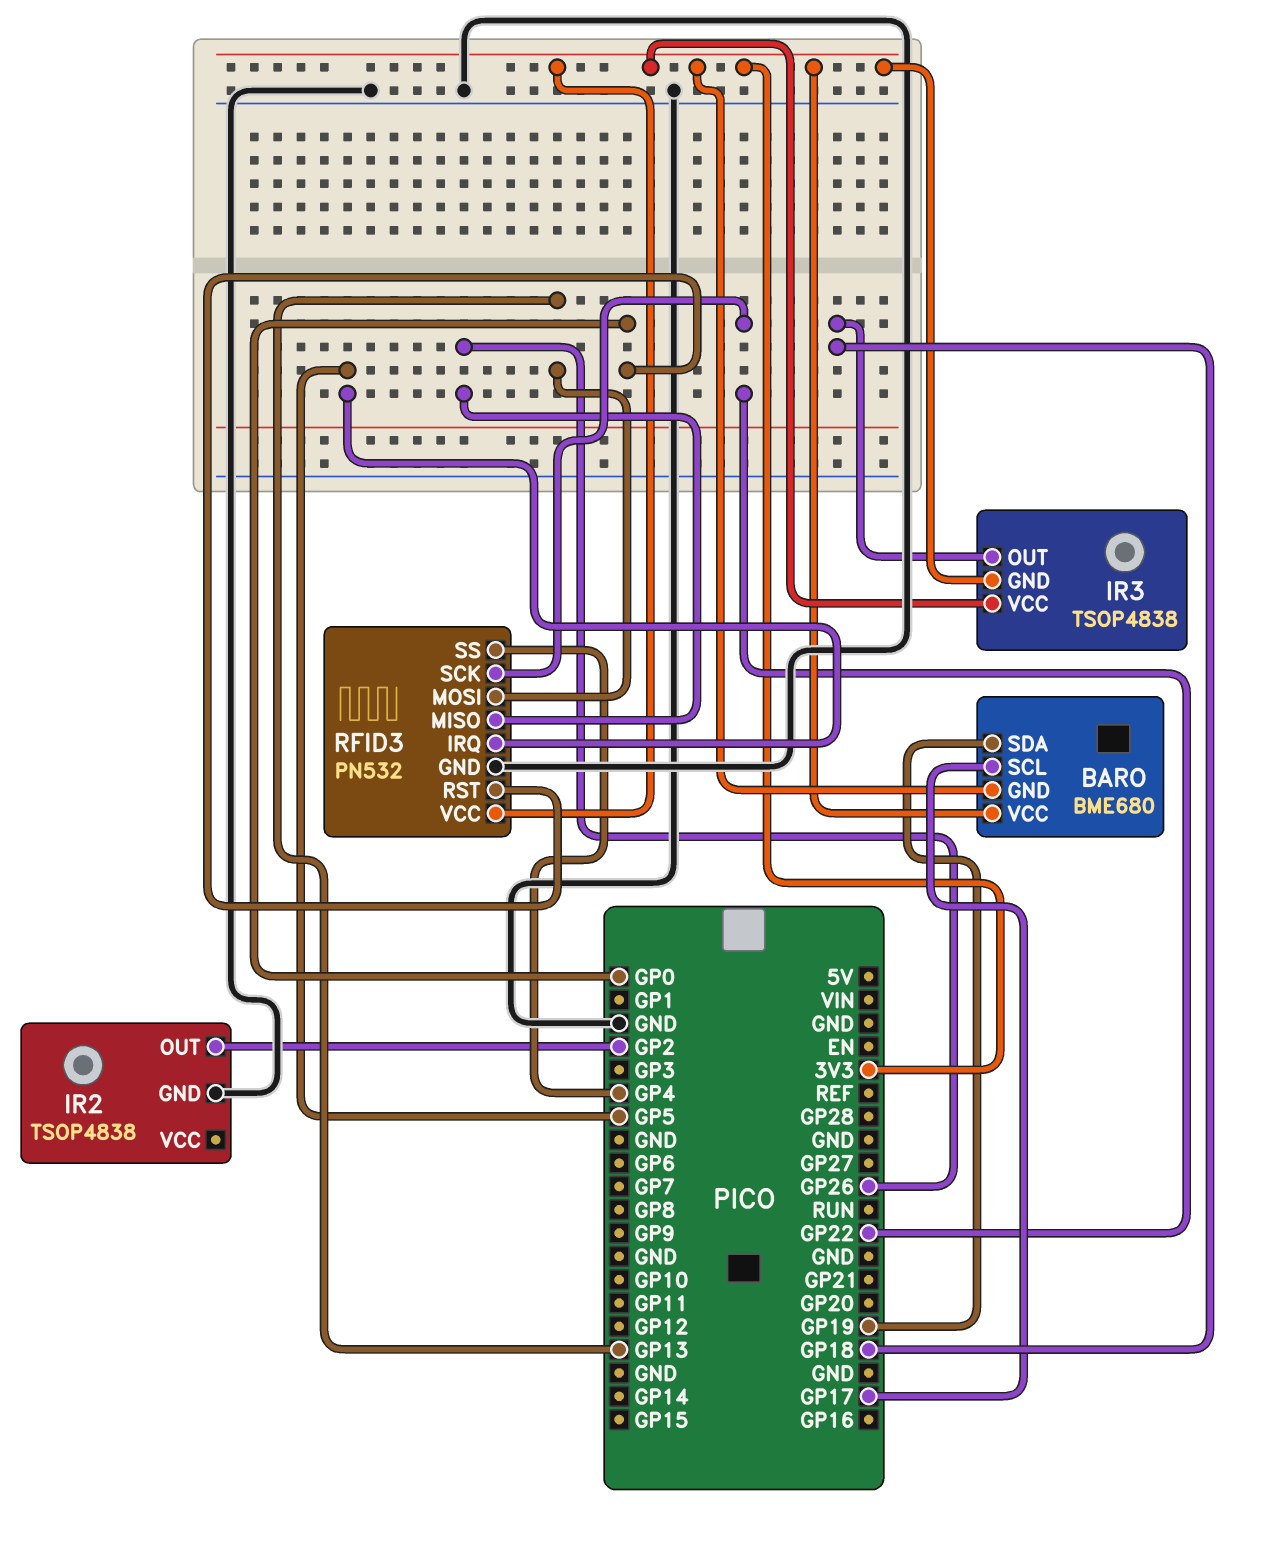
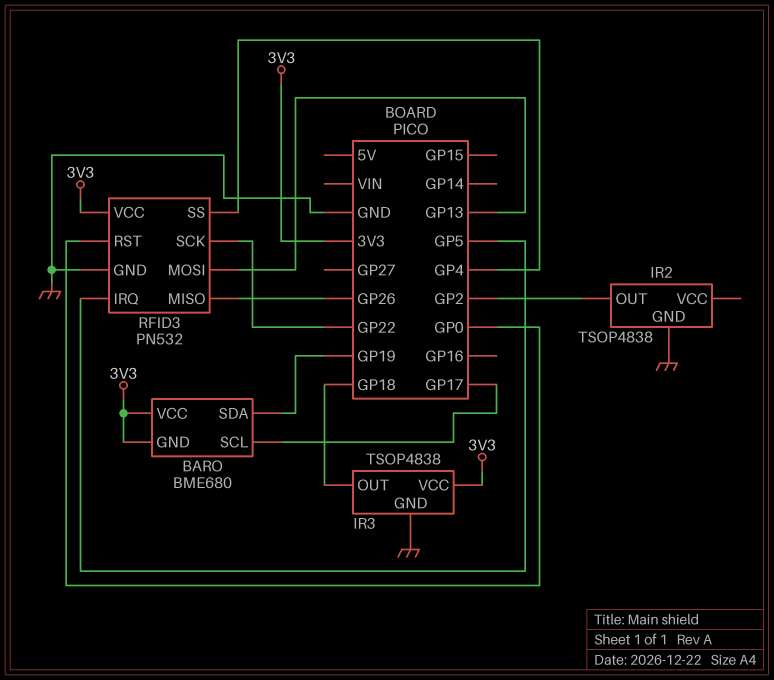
IR3 pin GND: 3V3 -> GND

